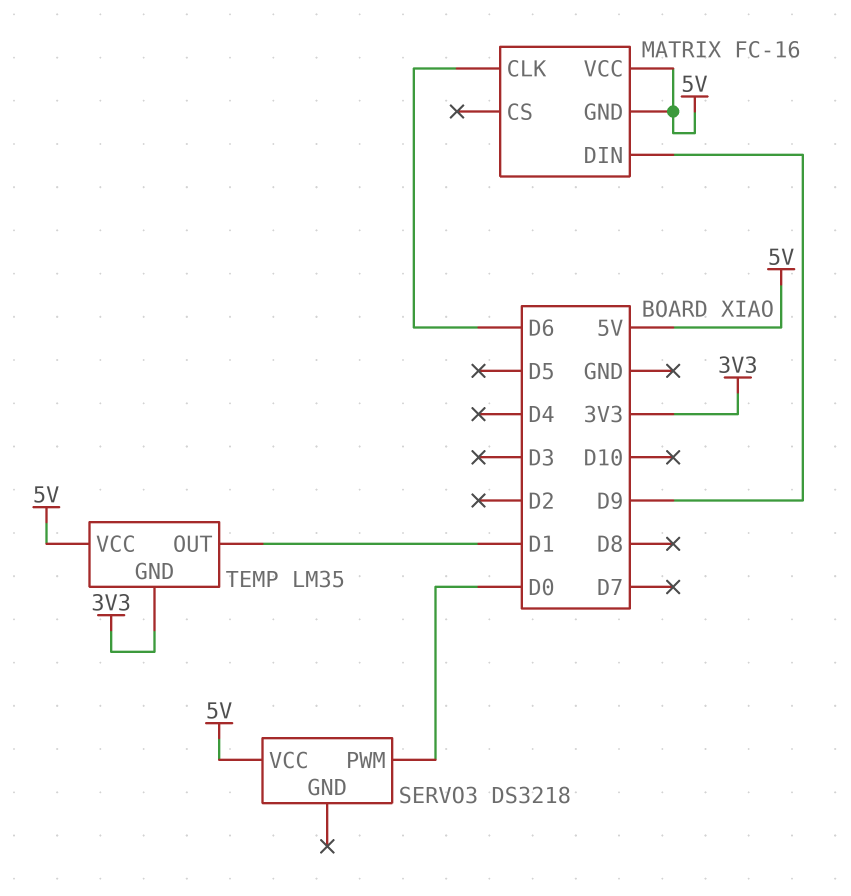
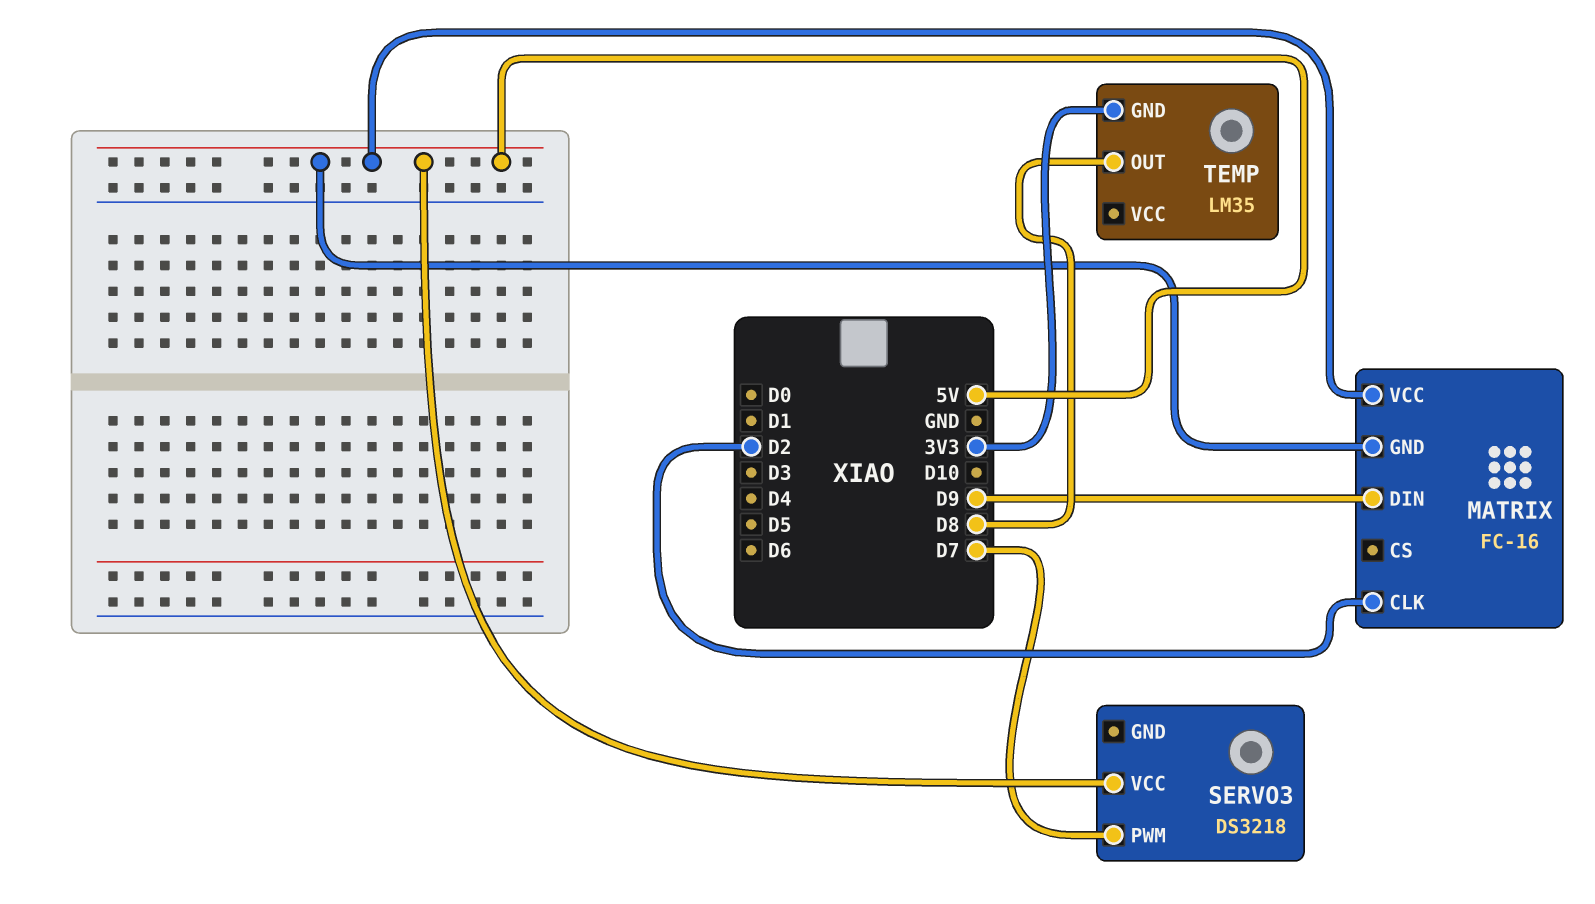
MATRIX pin CLK: D6 -> D2
SERVO3 pin PWM: D0 -> D7
TEMP pin OUT: D1 -> D8
TEMP pin VCC: 5V -> none

